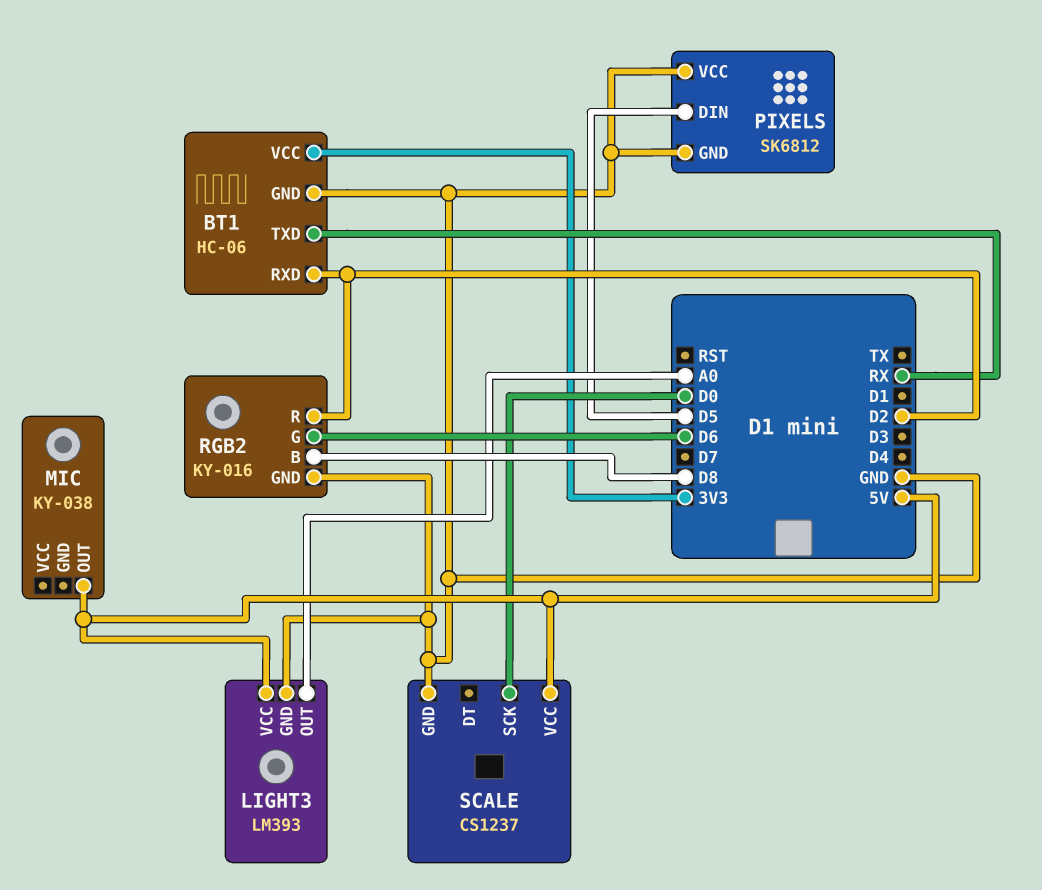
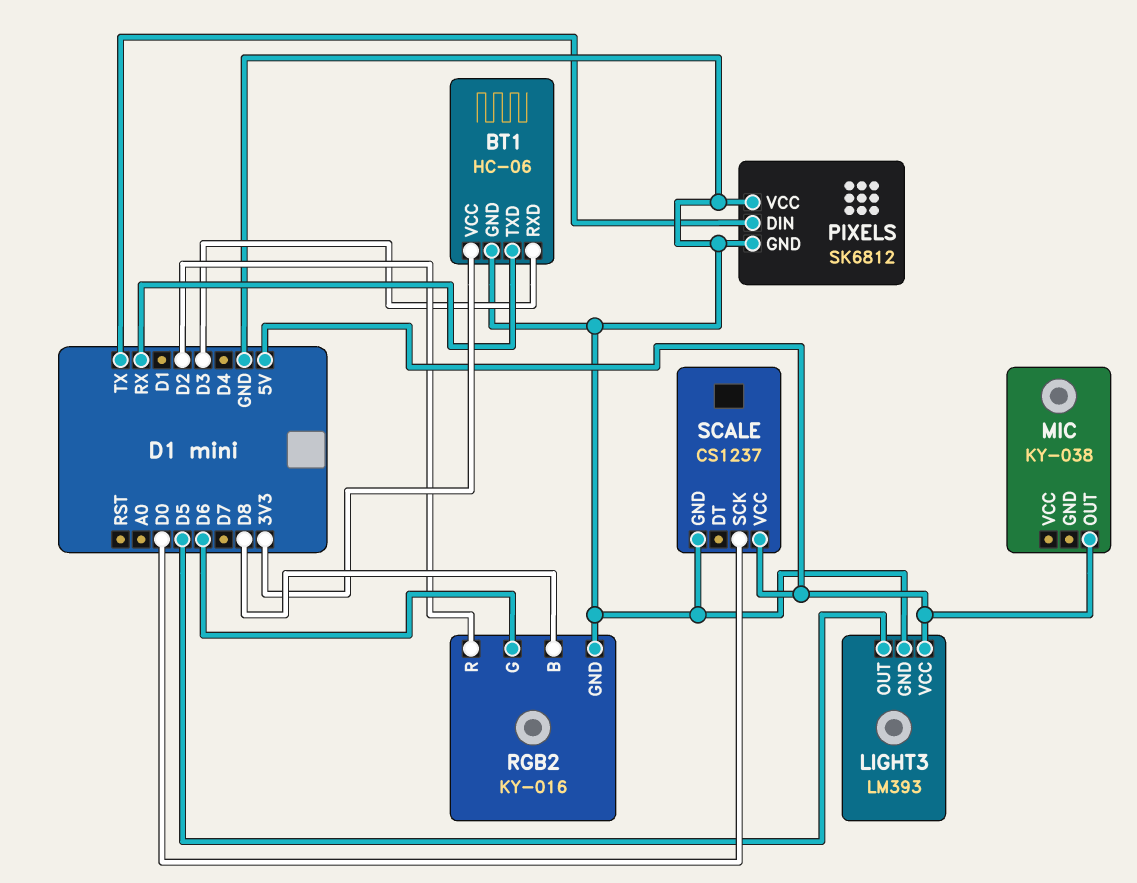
BT1 pin RXD: D2 -> D3
LIGHT3 pin OUT: A0 -> D5
PIXELS pin DIN: D5 -> TX

